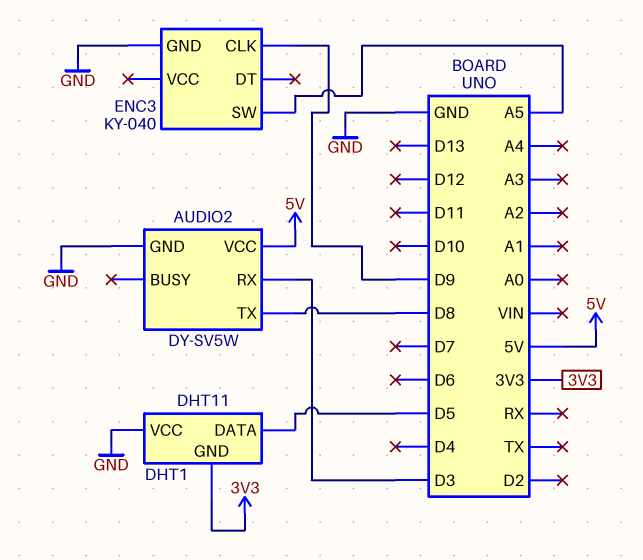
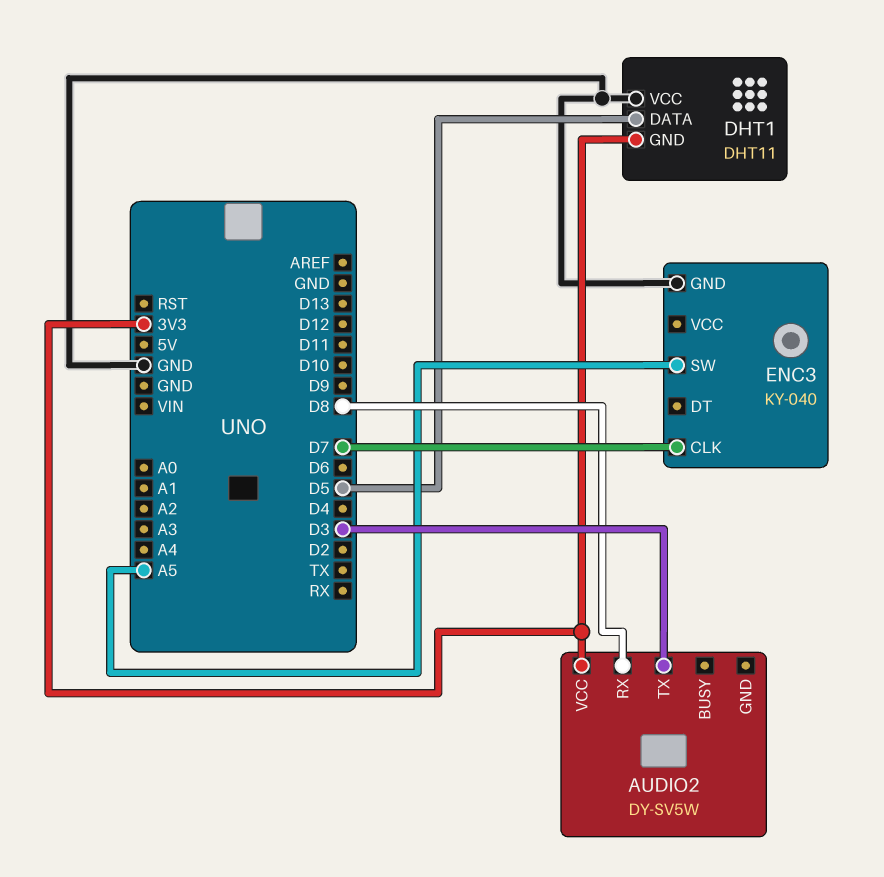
AUDIO2 pin GND: GND -> none
AUDIO2 pin RX: D3 -> D8
AUDIO2 pin TX: D8 -> D3
AUDIO2 pin VCC: 5V -> 3V3
ENC3 pin CLK: D9 -> D7

